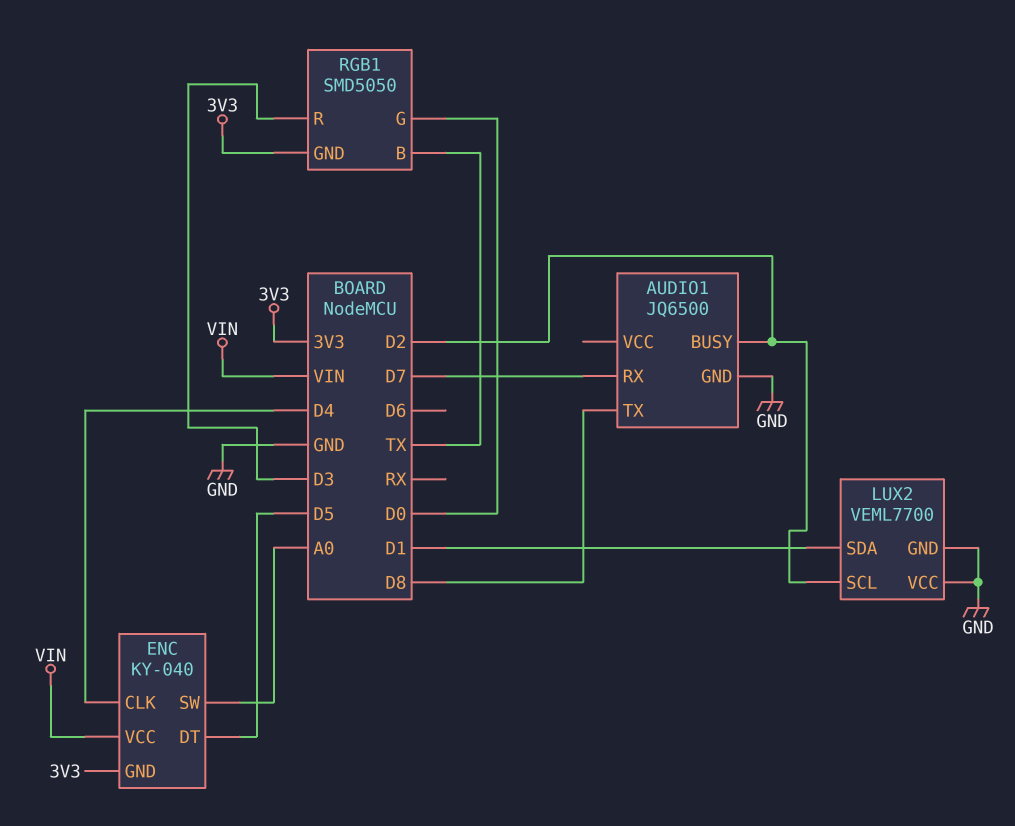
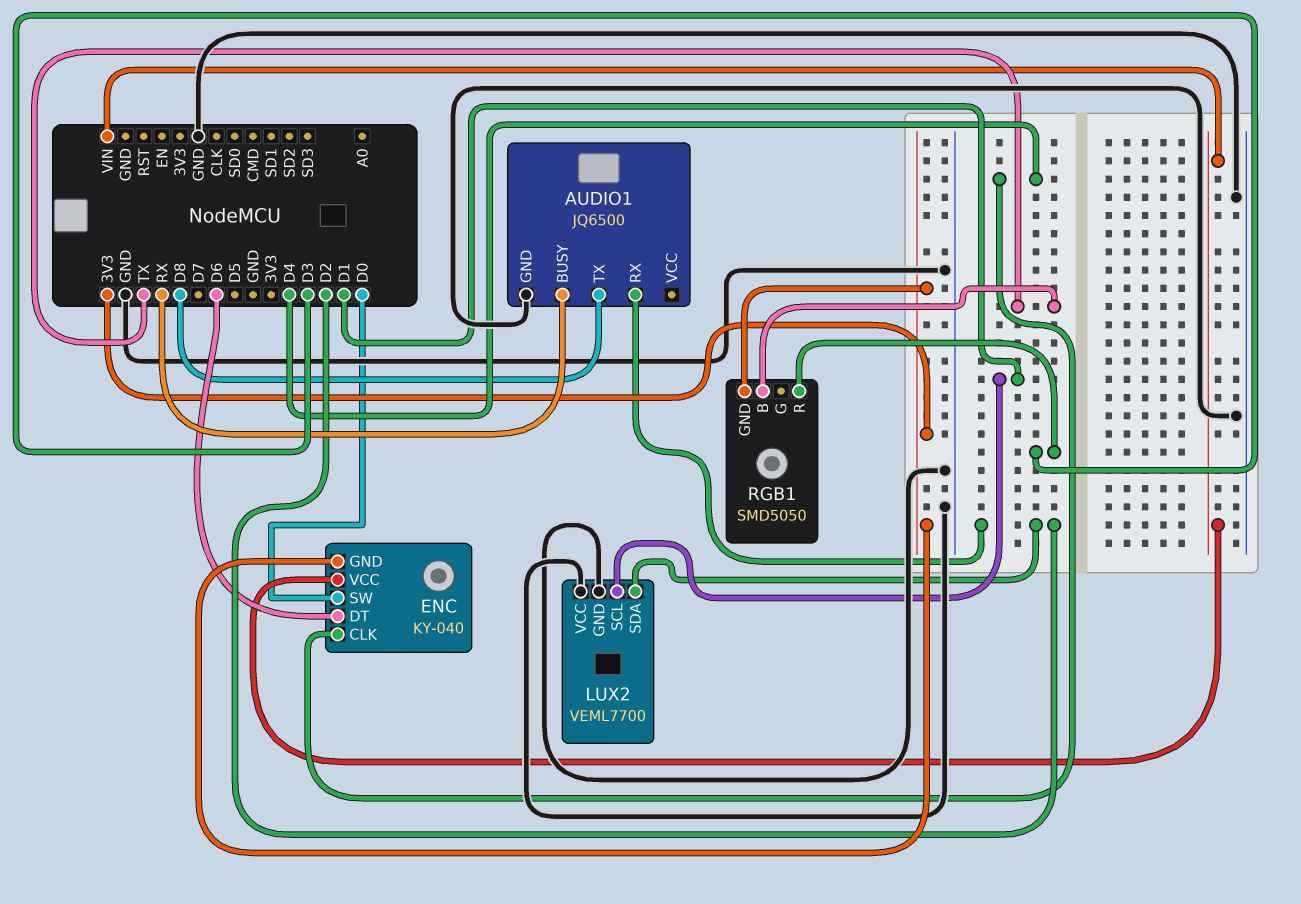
AUDIO1 pin BUSY: D2 -> RX
AUDIO1 pin RX: D7 -> D2
ENC pin DT: D5 -> D6
ENC pin SW: A0 -> D0
LUX2 pin SCL: D2 -> D1
LUX2 pin SDA: D1 -> D2
RGB1 pin G: D0 -> none

